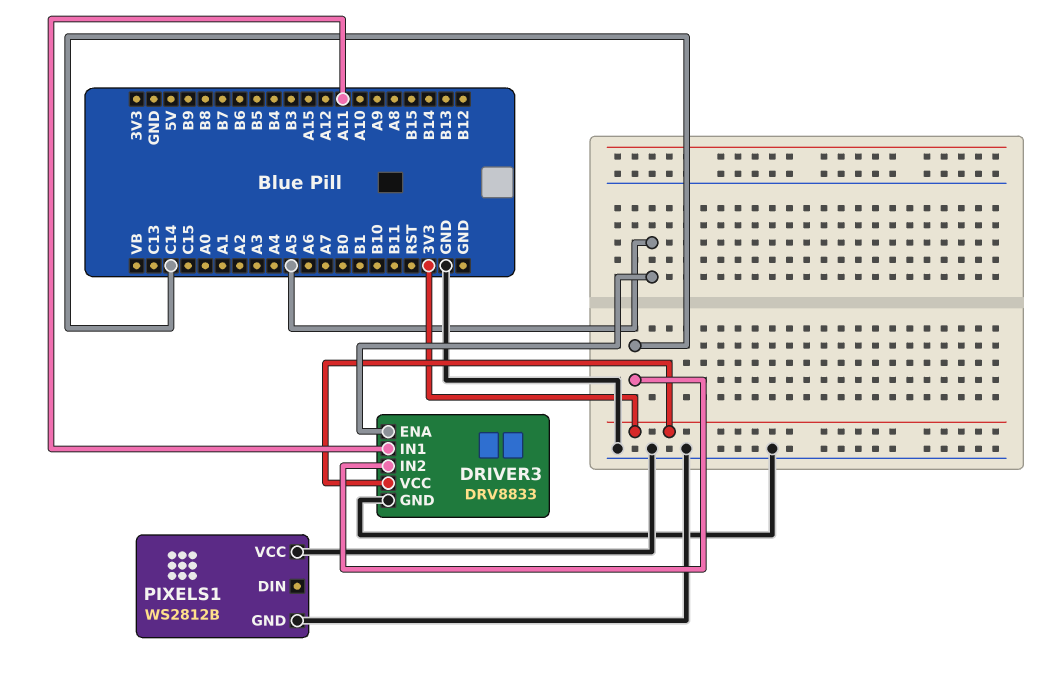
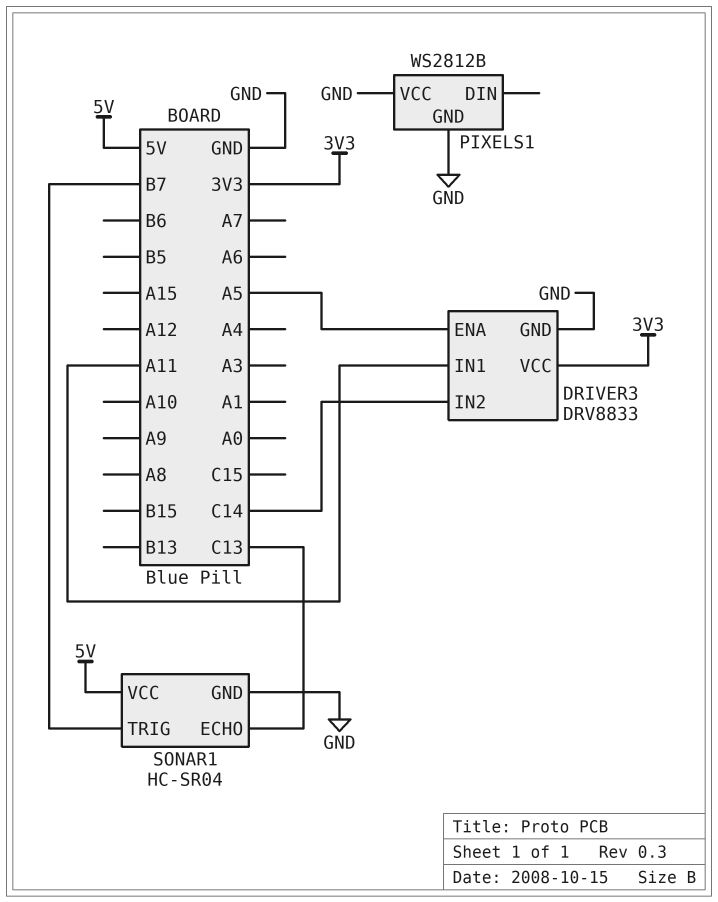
SONAR1: none -> HC-SR04
SONAR1 pin ECHO: none -> C13
SONAR1 pin GND: none -> GND
SONAR1 pin TRIG: none -> B7
SONAR1 pin VCC: none -> 5V

